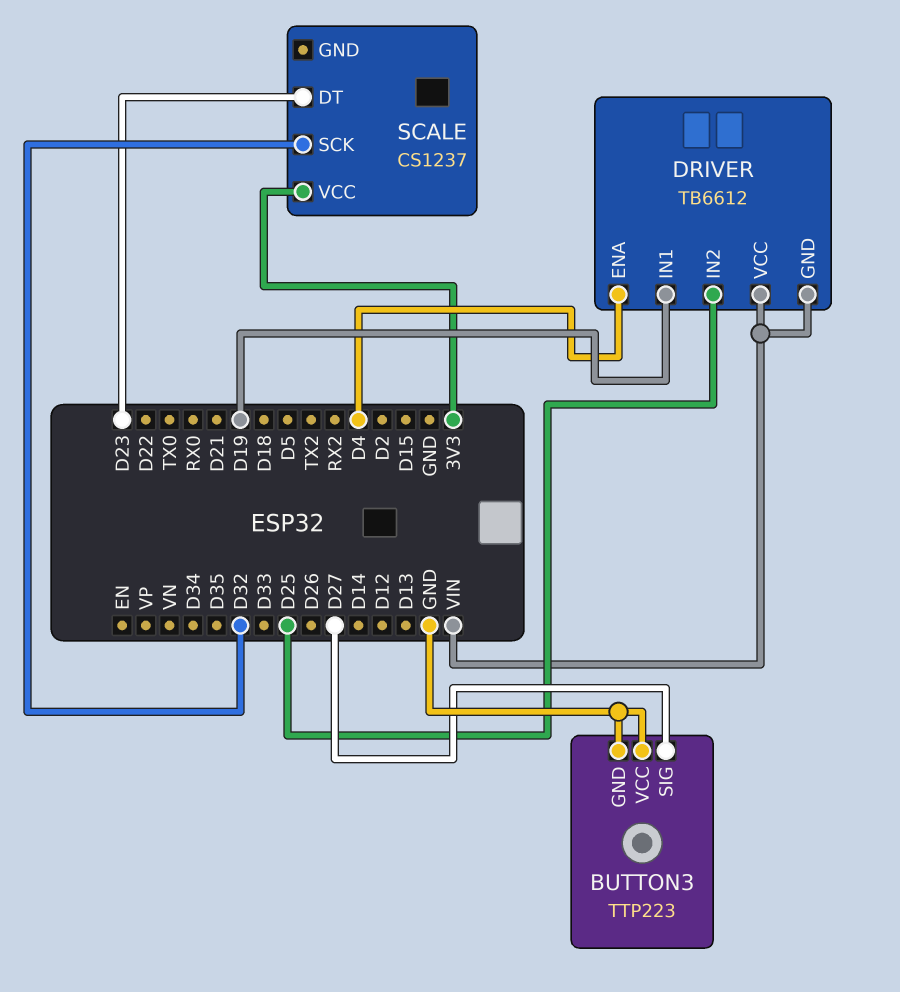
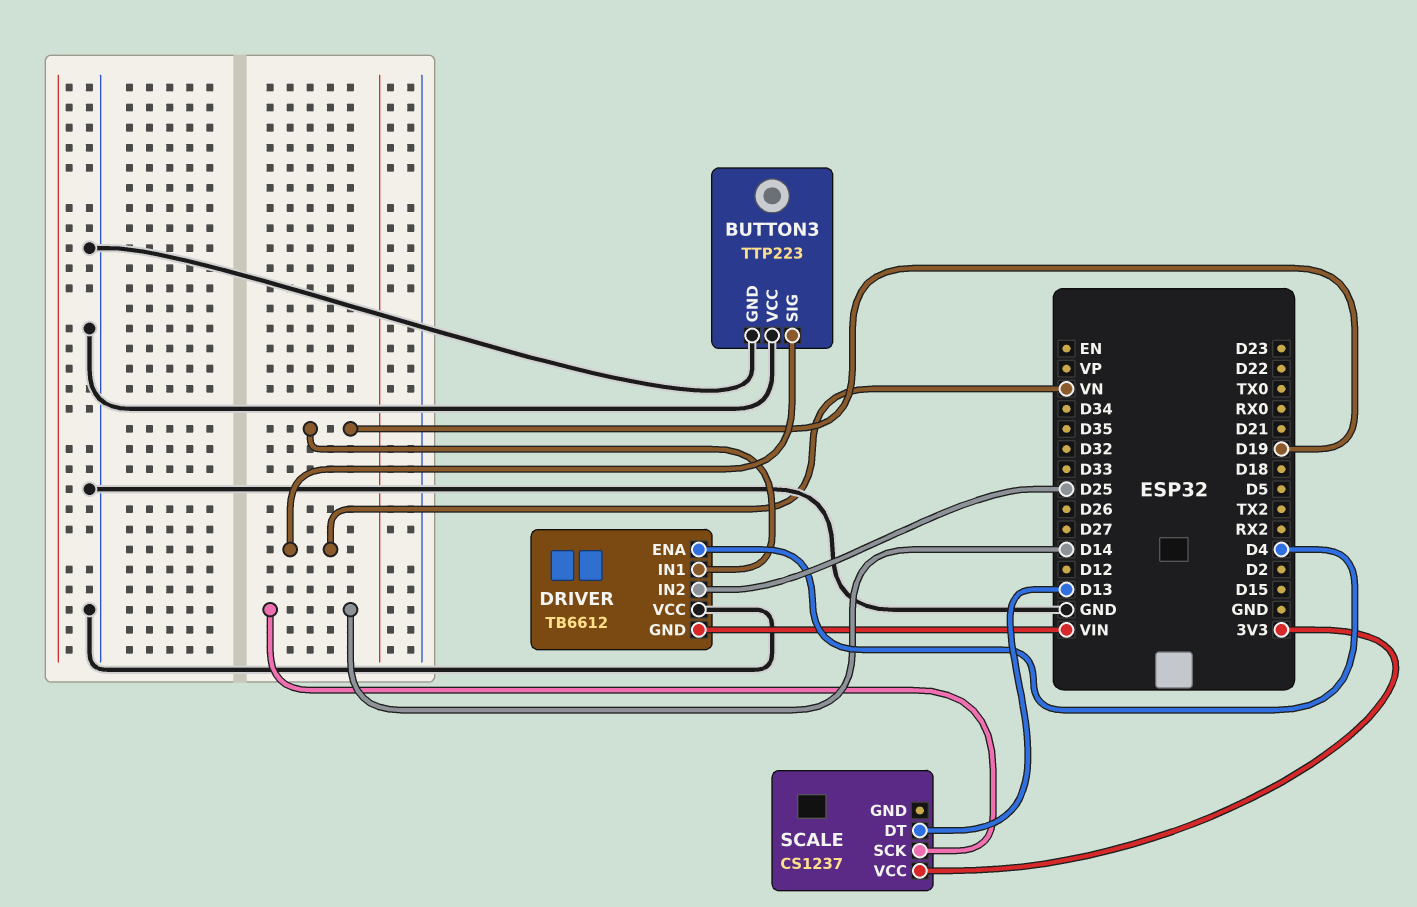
BUTTON3 pin SIG: D27 -> VN
DRIVER pin VCC: VIN -> GND
SCALE pin DT: D23 -> D13
SCALE pin SCK: D32 -> D14

